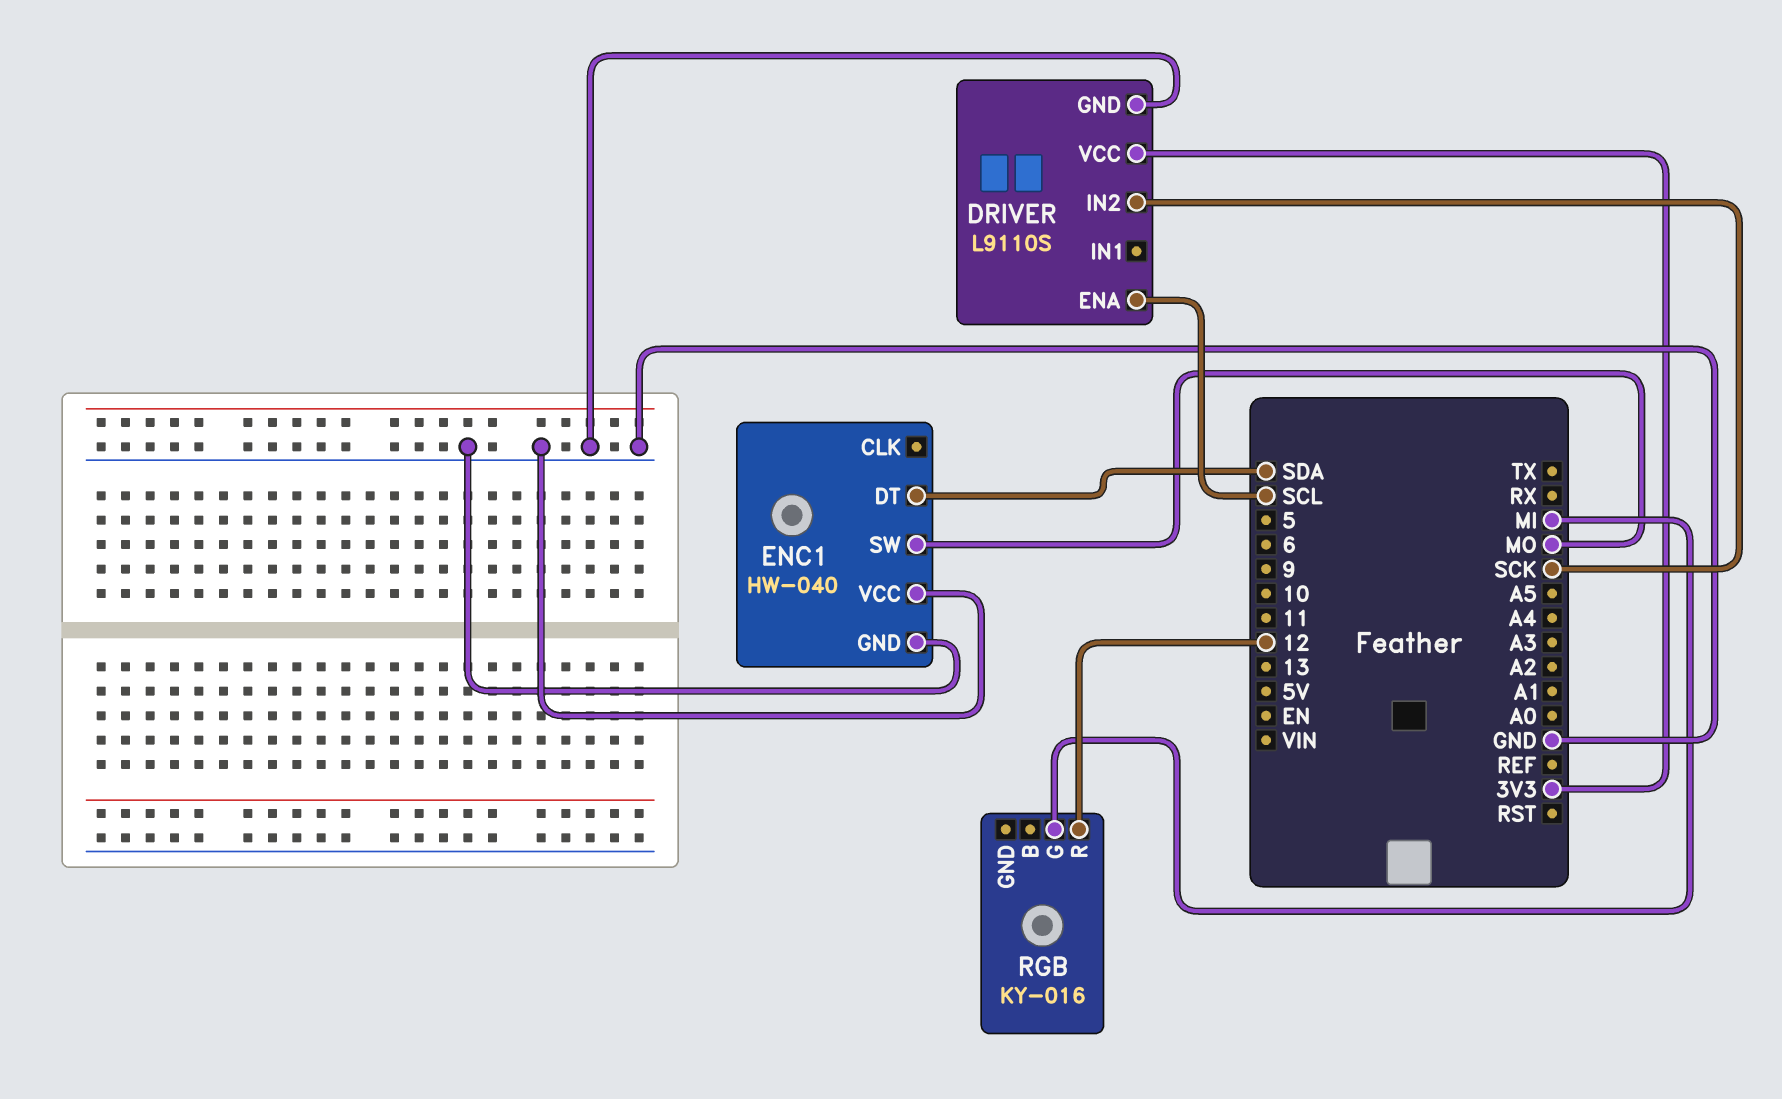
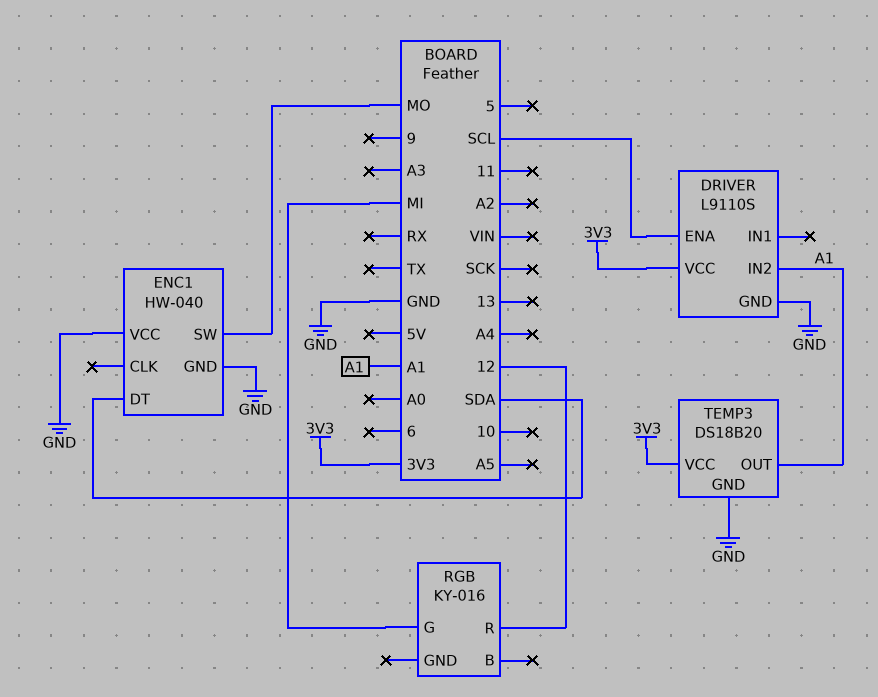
DRIVER pin IN2: SCK -> A1
TEMP3: none -> DS18B20
TEMP3 pin GND: none -> GND
TEMP3 pin OUT: none -> A1
TEMP3 pin VCC: none -> 3V3

